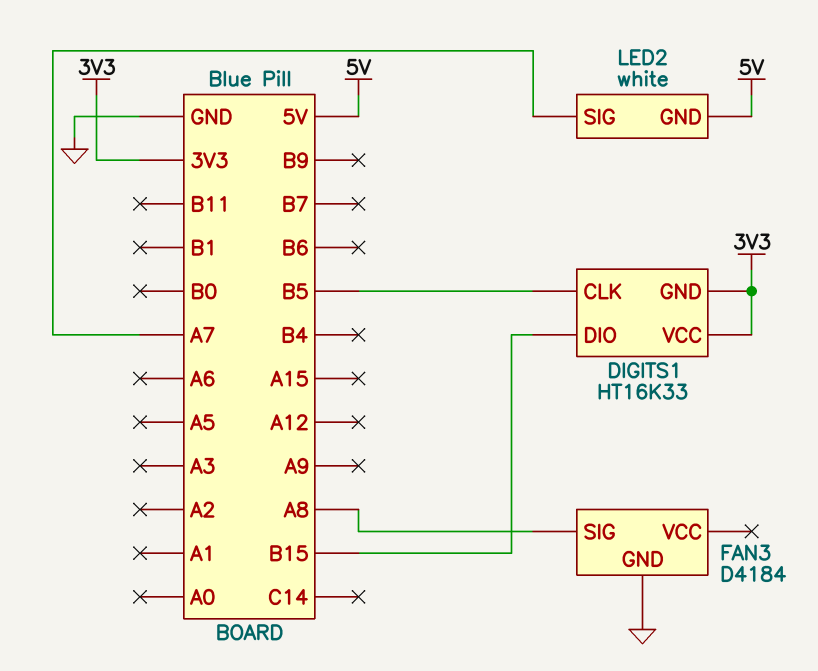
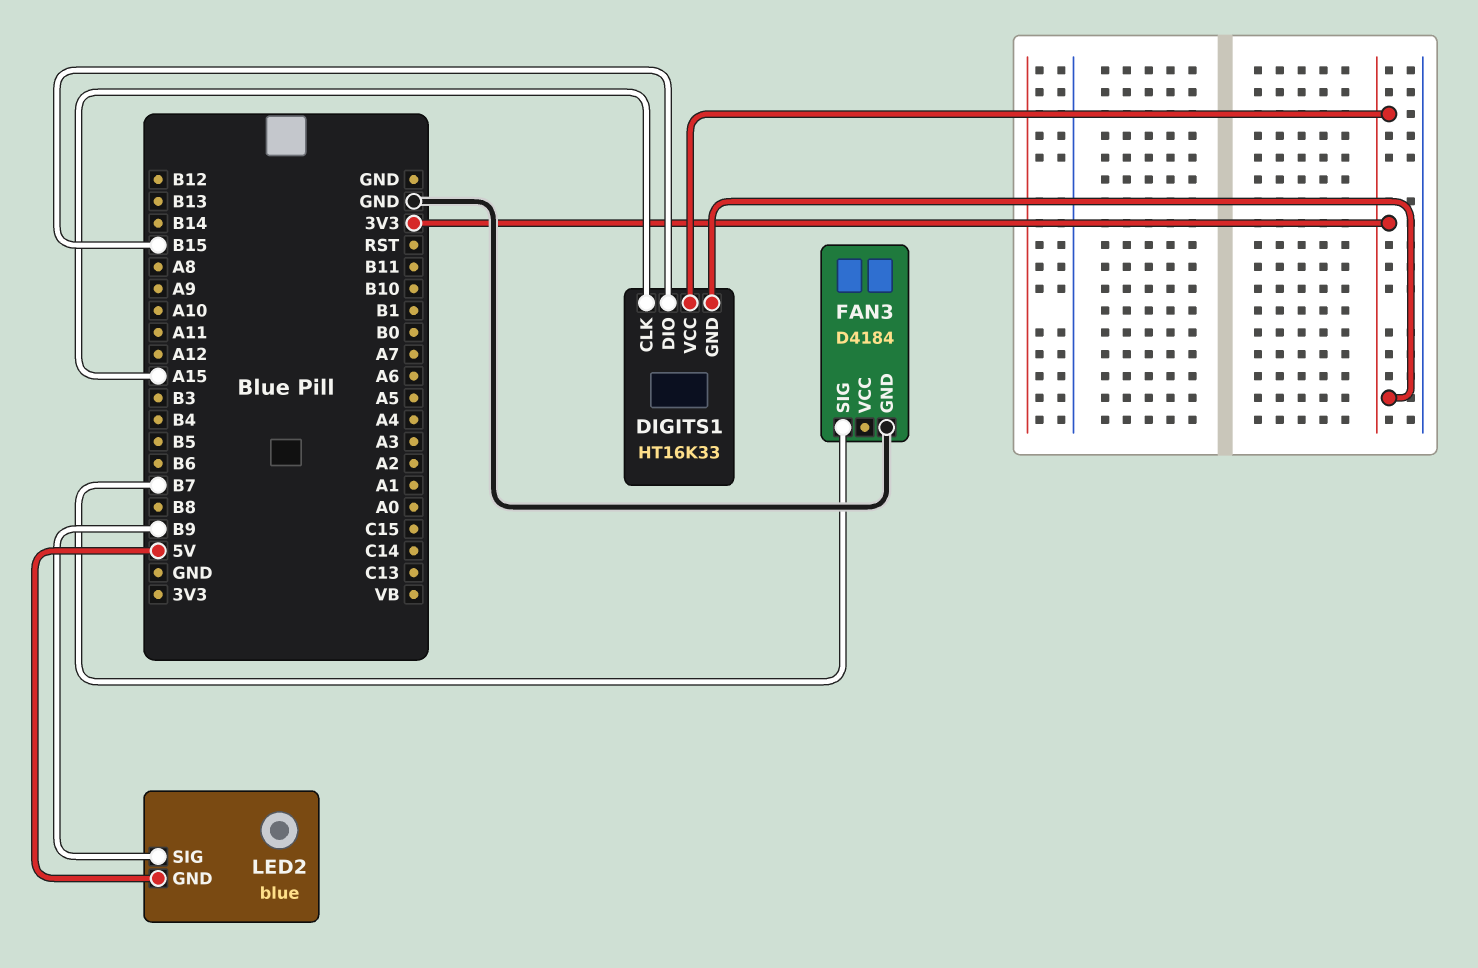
DIGITS1 pin CLK: B5 -> A15
FAN3 pin SIG: A8 -> B7
LED2: white -> blue
LED2 pin SIG: A7 -> B9

